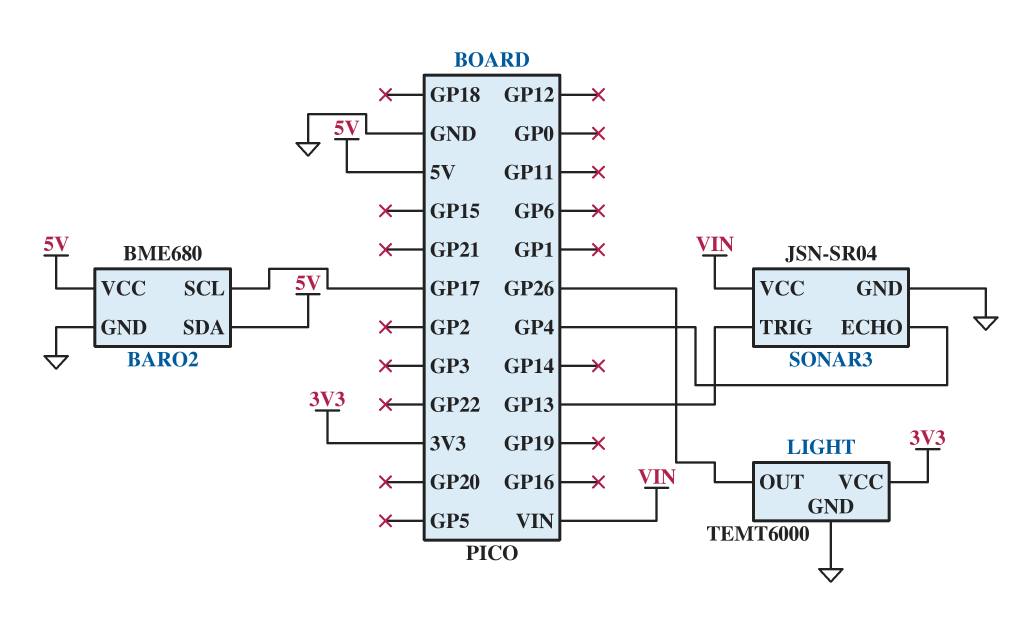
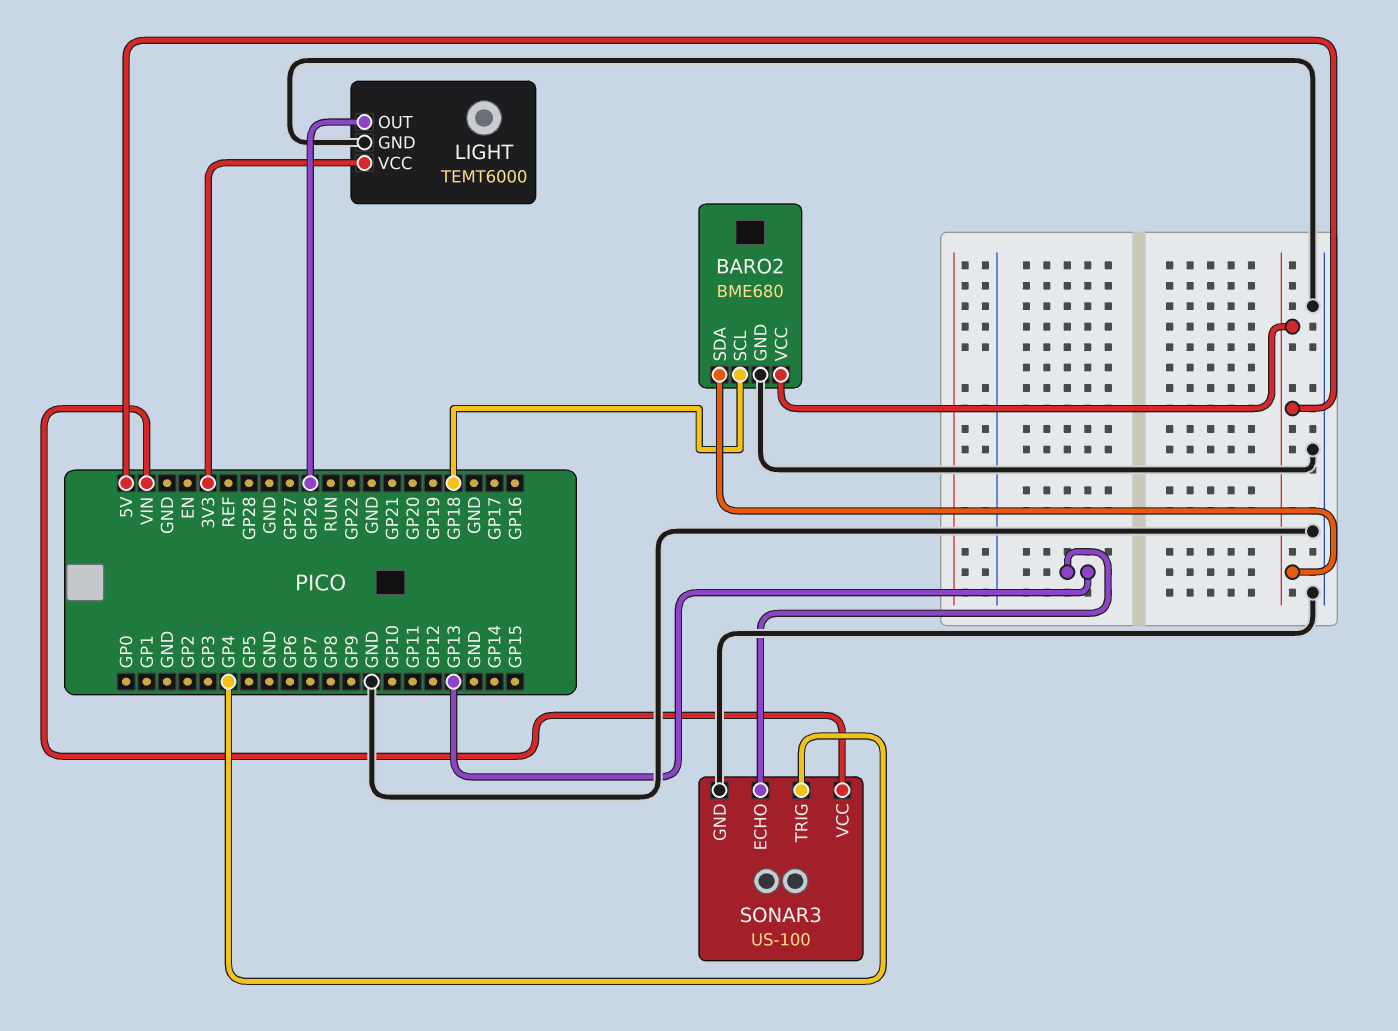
BARO2 pin SCL: GP17 -> GP18
SONAR3: JSN-SR04 -> US-100
SONAR3 pin ECHO: GP4 -> GP13
SONAR3 pin TRIG: GP13 -> GP4

